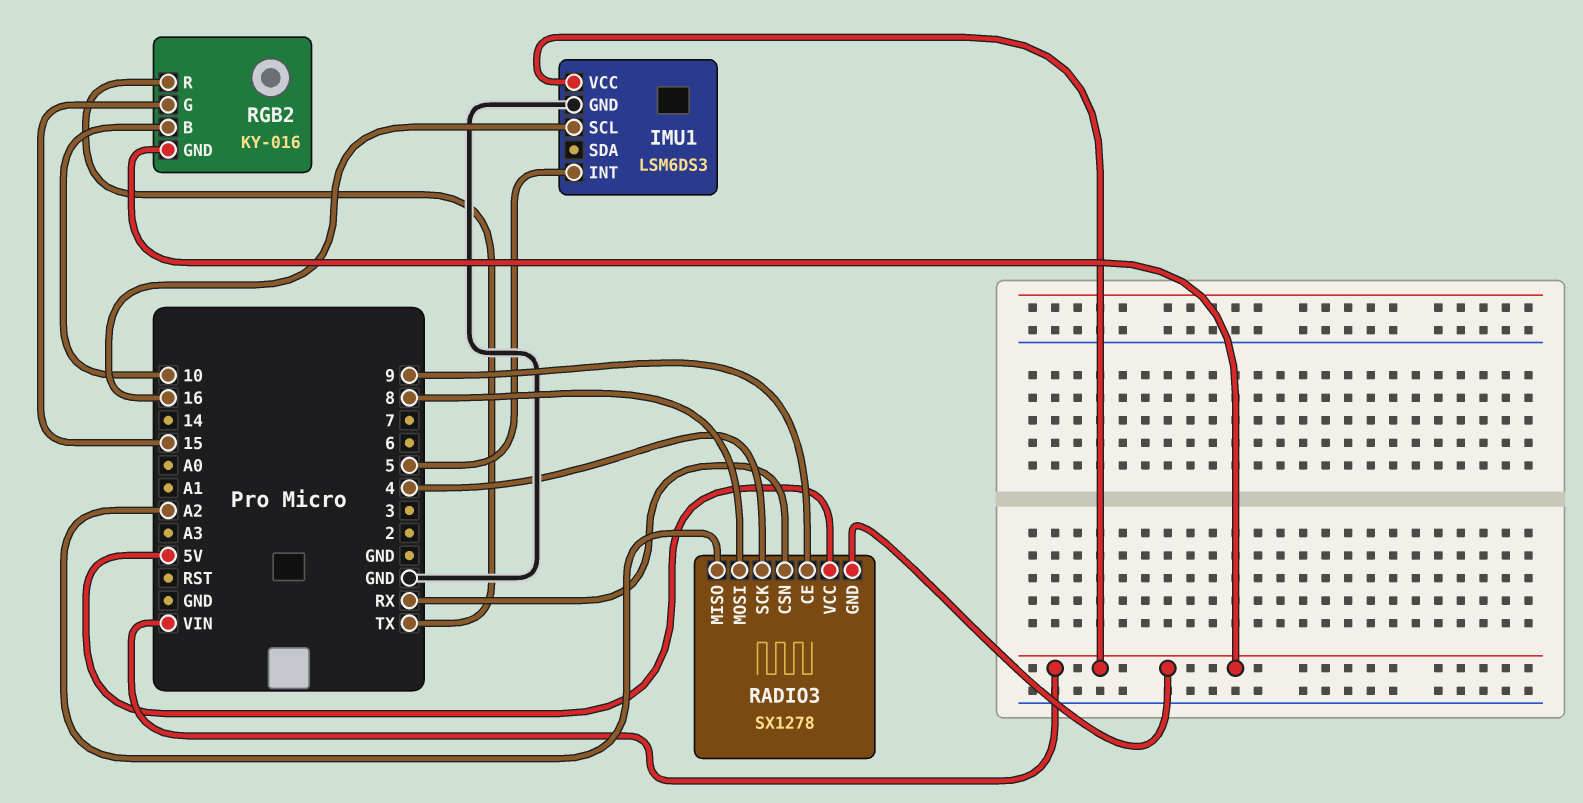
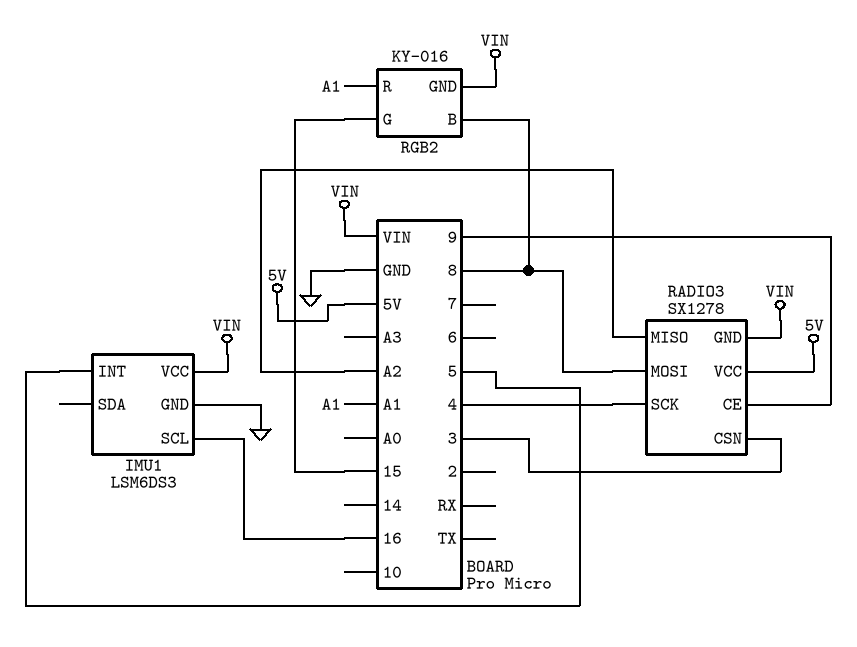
RADIO3 pin CSN: RX -> 3
RGB2 pin B: 10 -> 8
RGB2 pin R: TX -> A1

